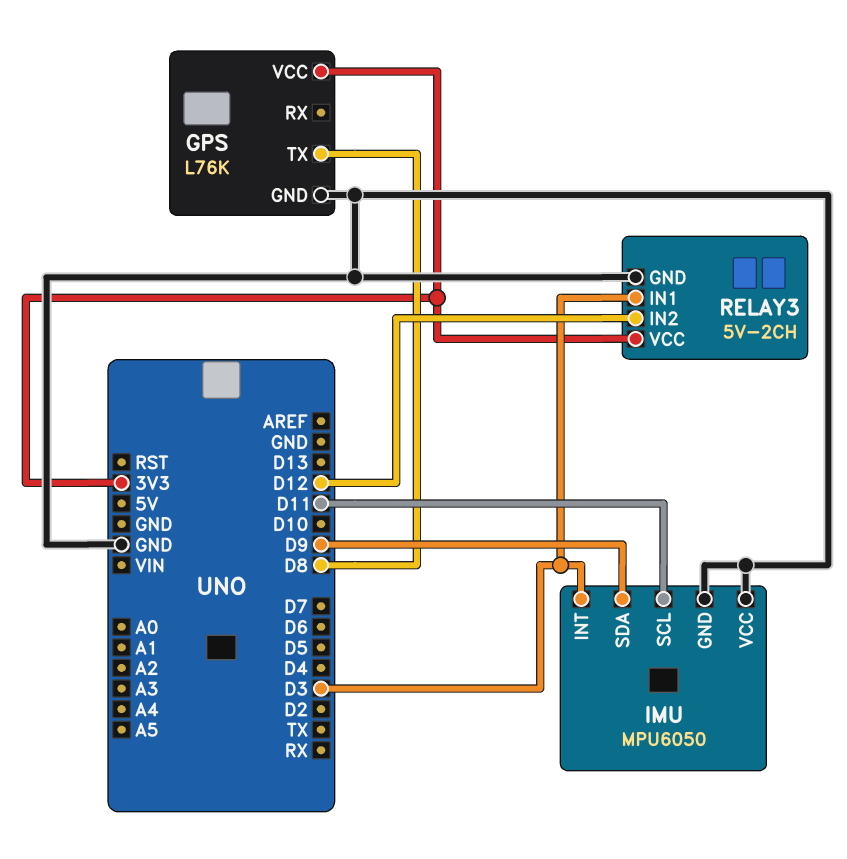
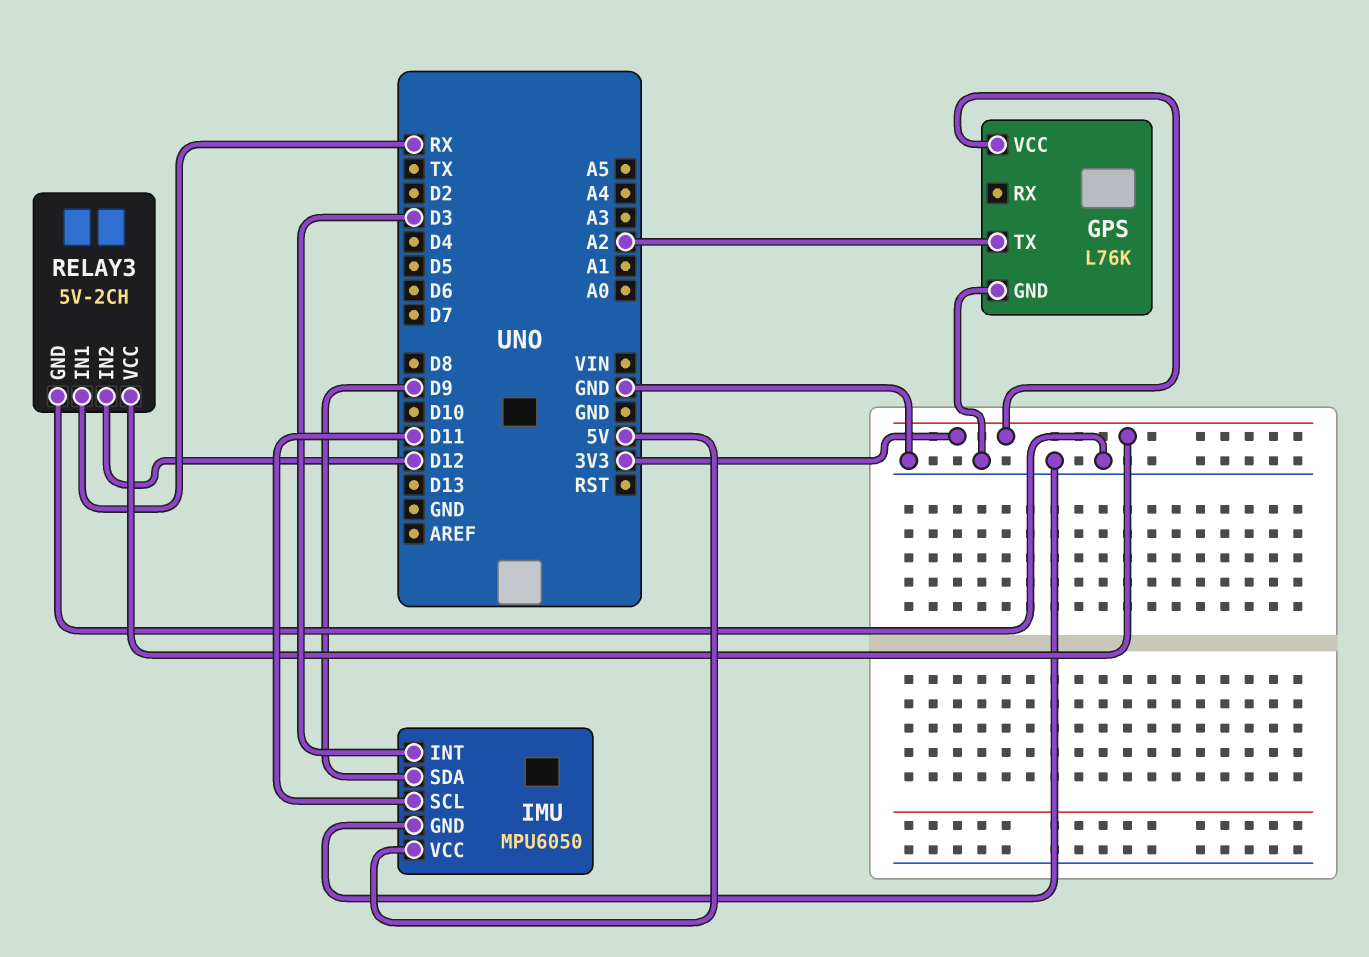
GPS pin TX: D8 -> A2
IMU pin VCC: GND -> 5V
RELAY3 pin IN1: D3 -> RX

